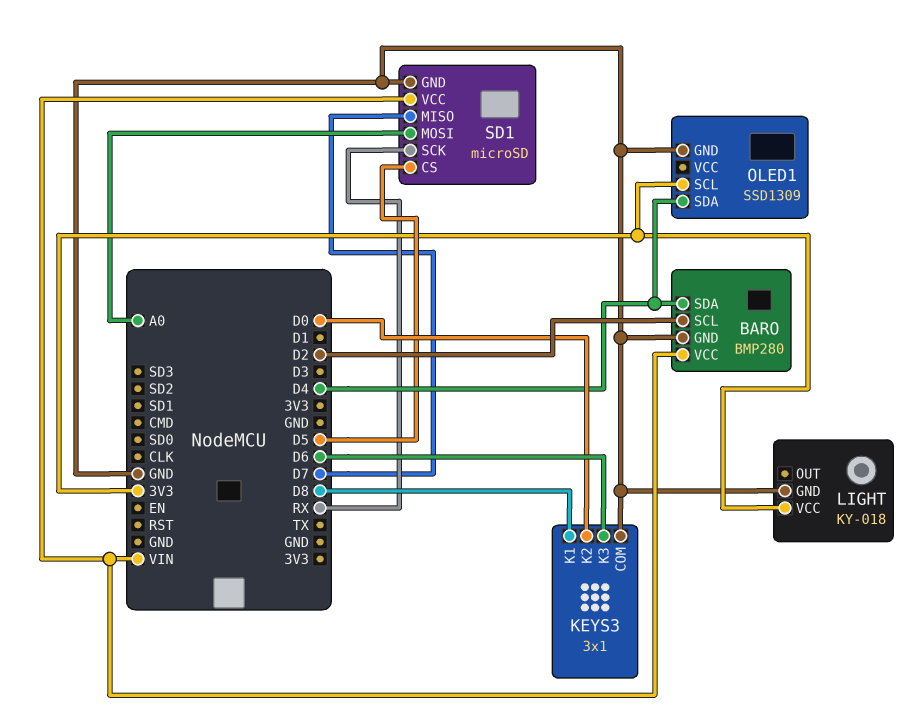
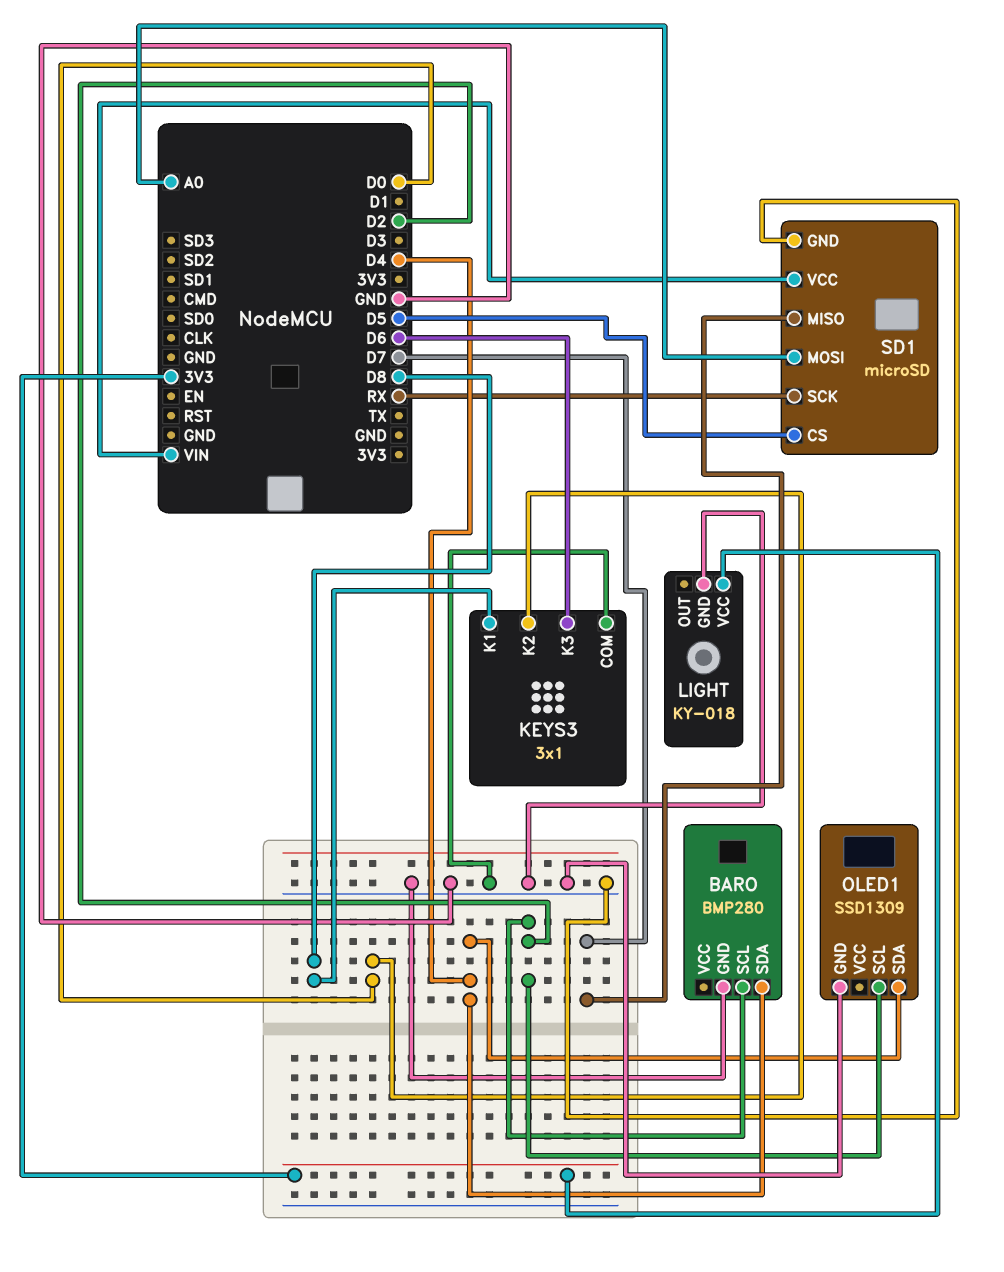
BARO pin VCC: VIN -> none
OLED1 pin SCL: 3V3 -> D2

